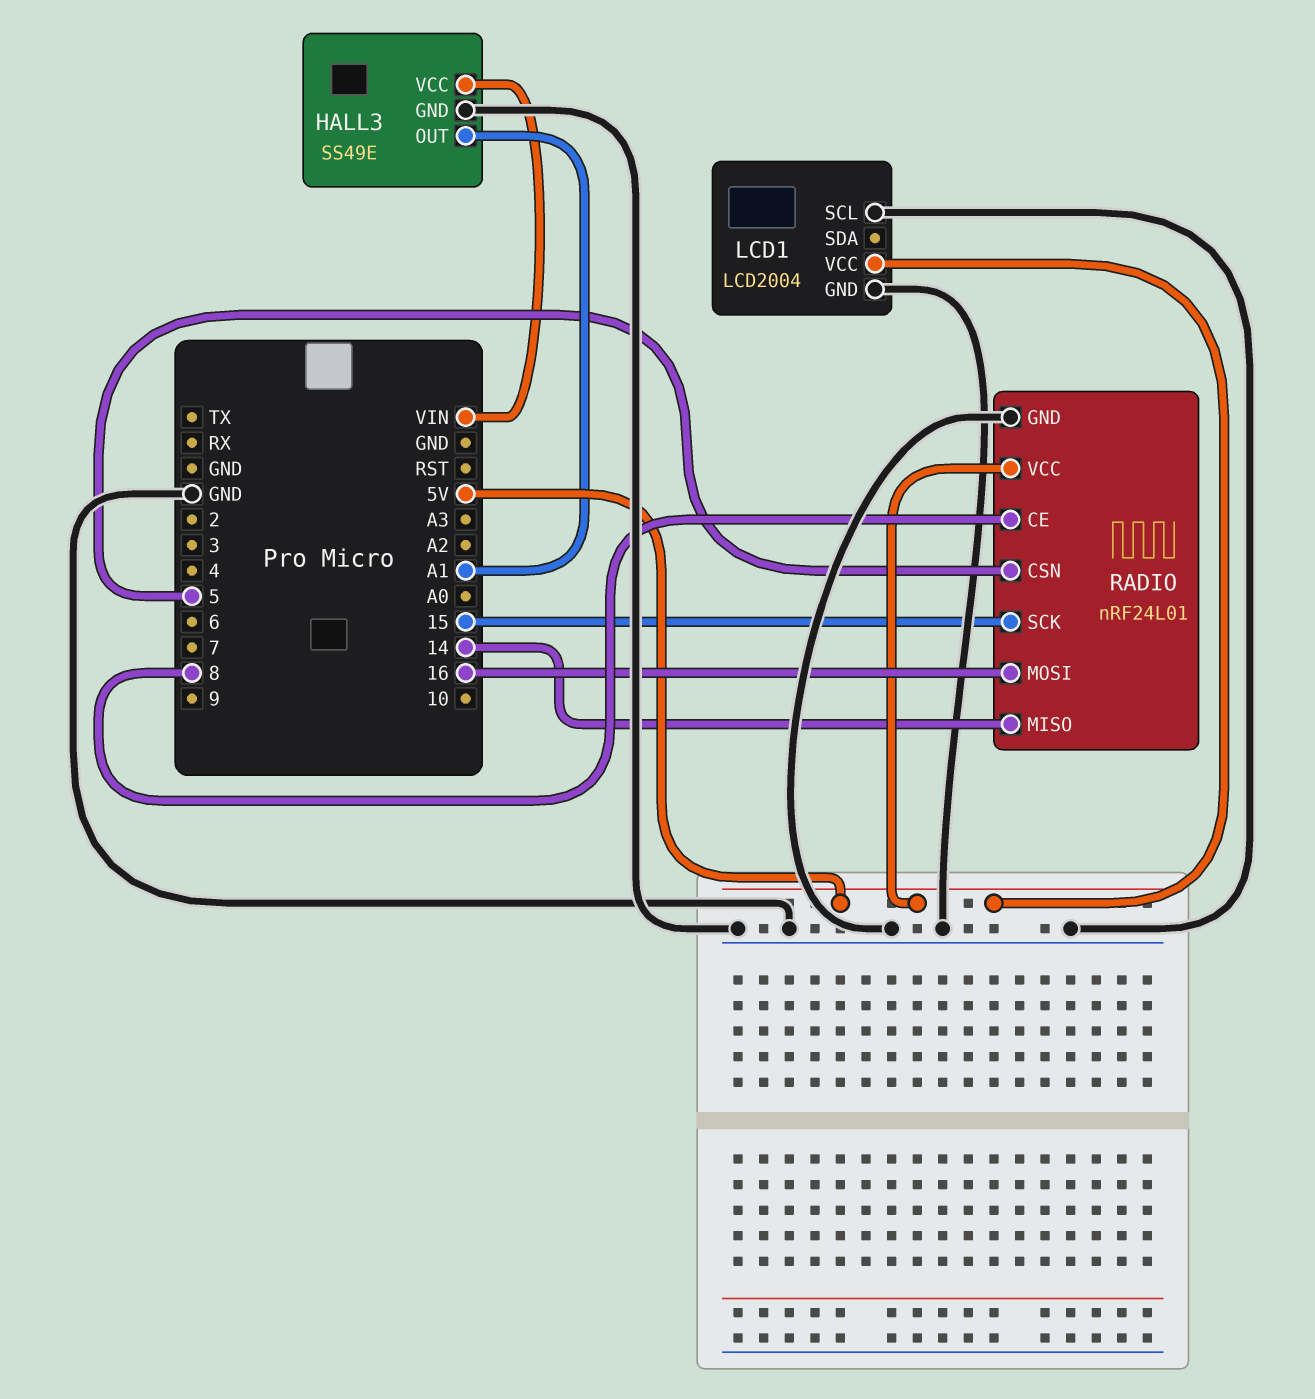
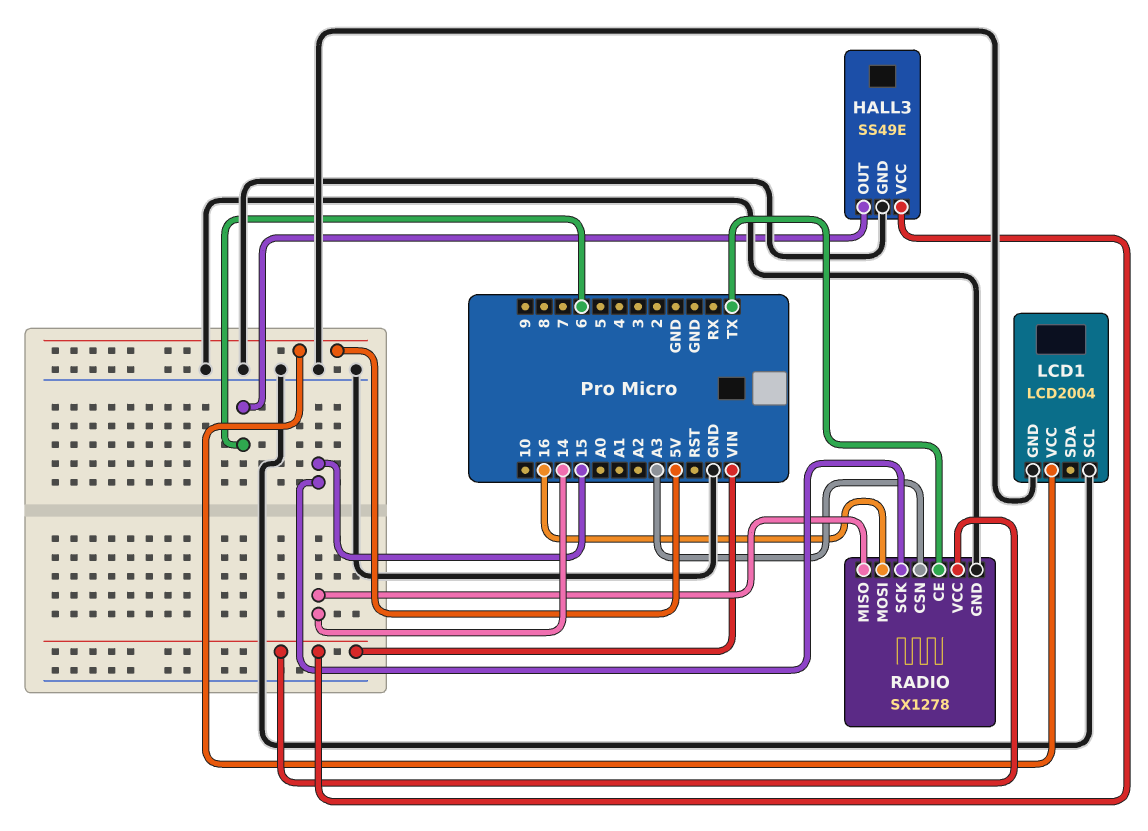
HALL3 pin OUT: A1 -> 6
RADIO: nRF24L01 -> SX1278
RADIO pin CE: 8 -> TX
RADIO pin CSN: 5 -> A3
RADIO pin VCC: 5V -> VIN

